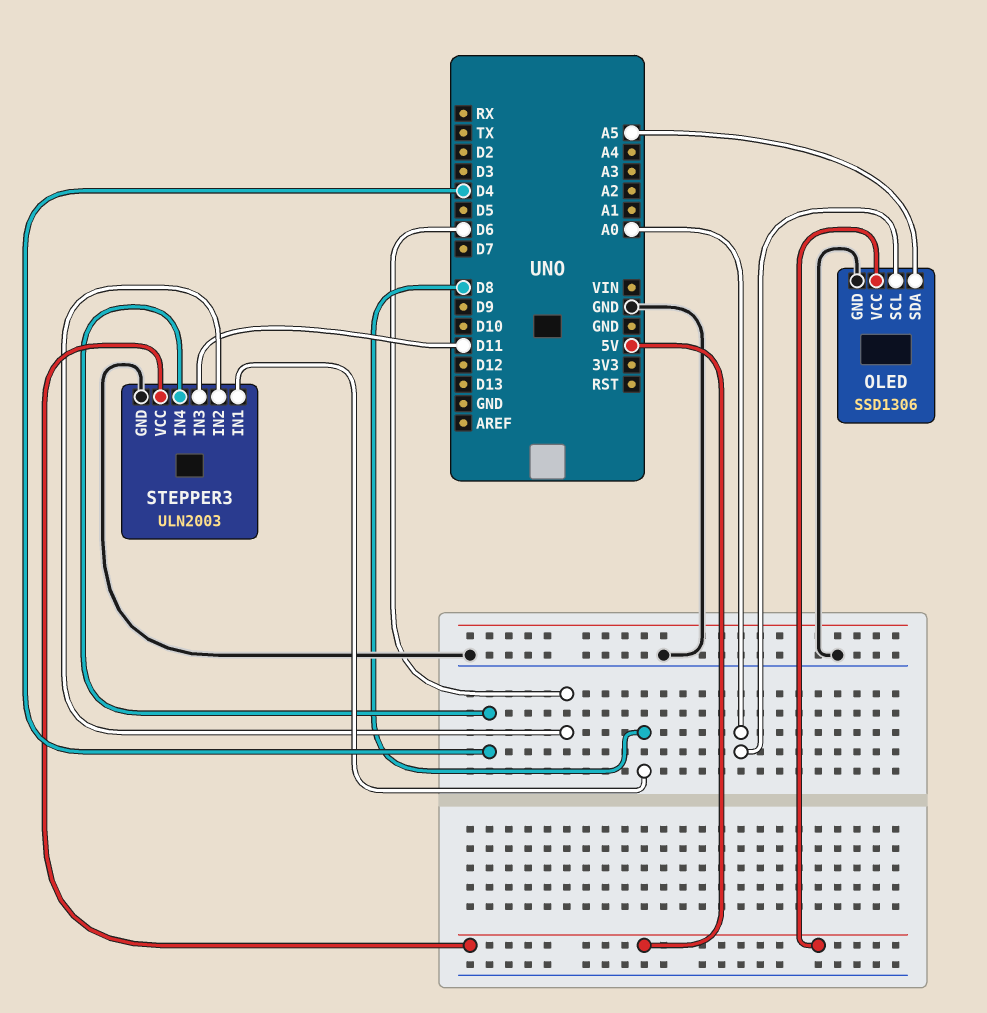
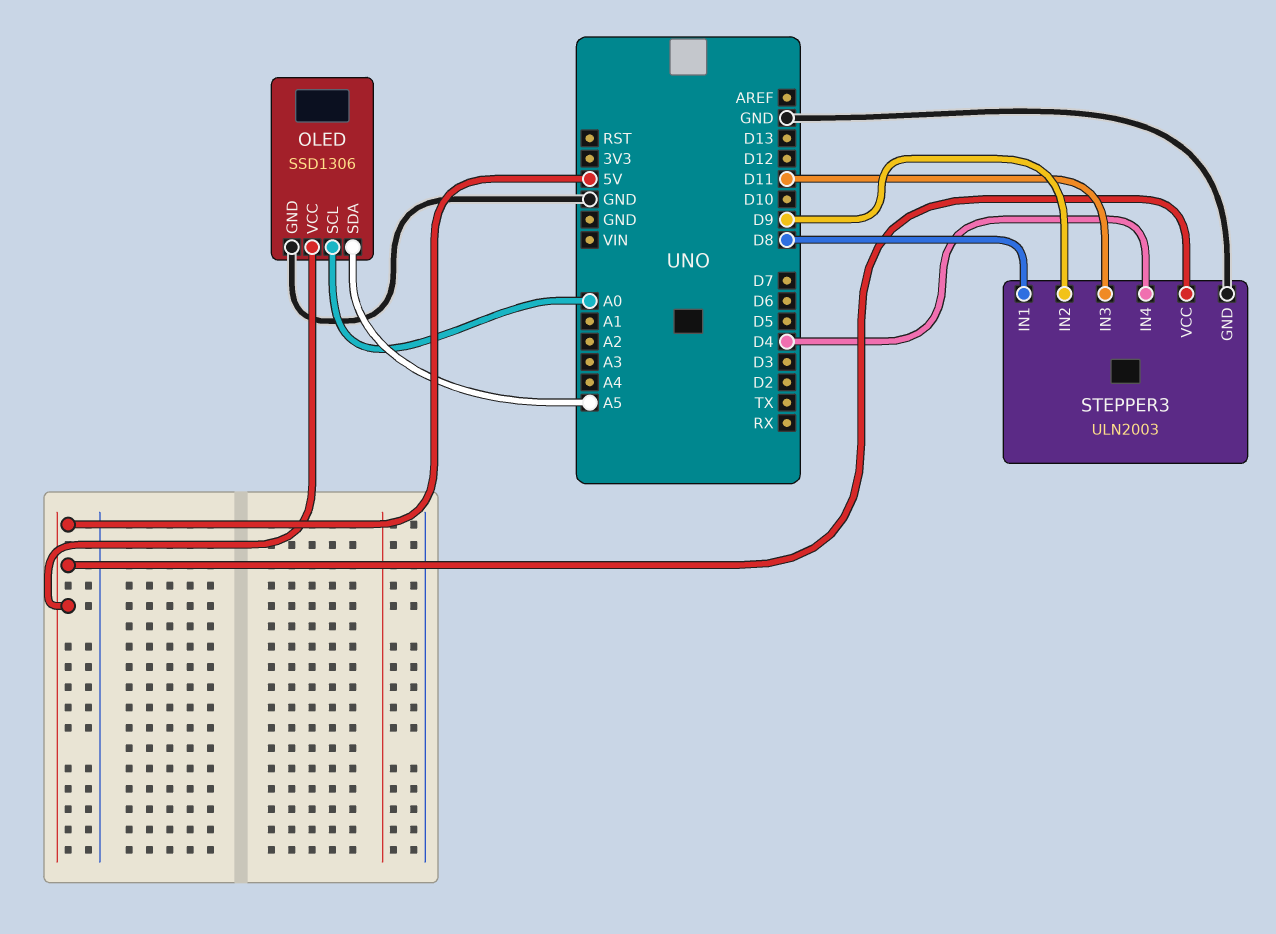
STEPPER3 pin IN2: D6 -> D9

